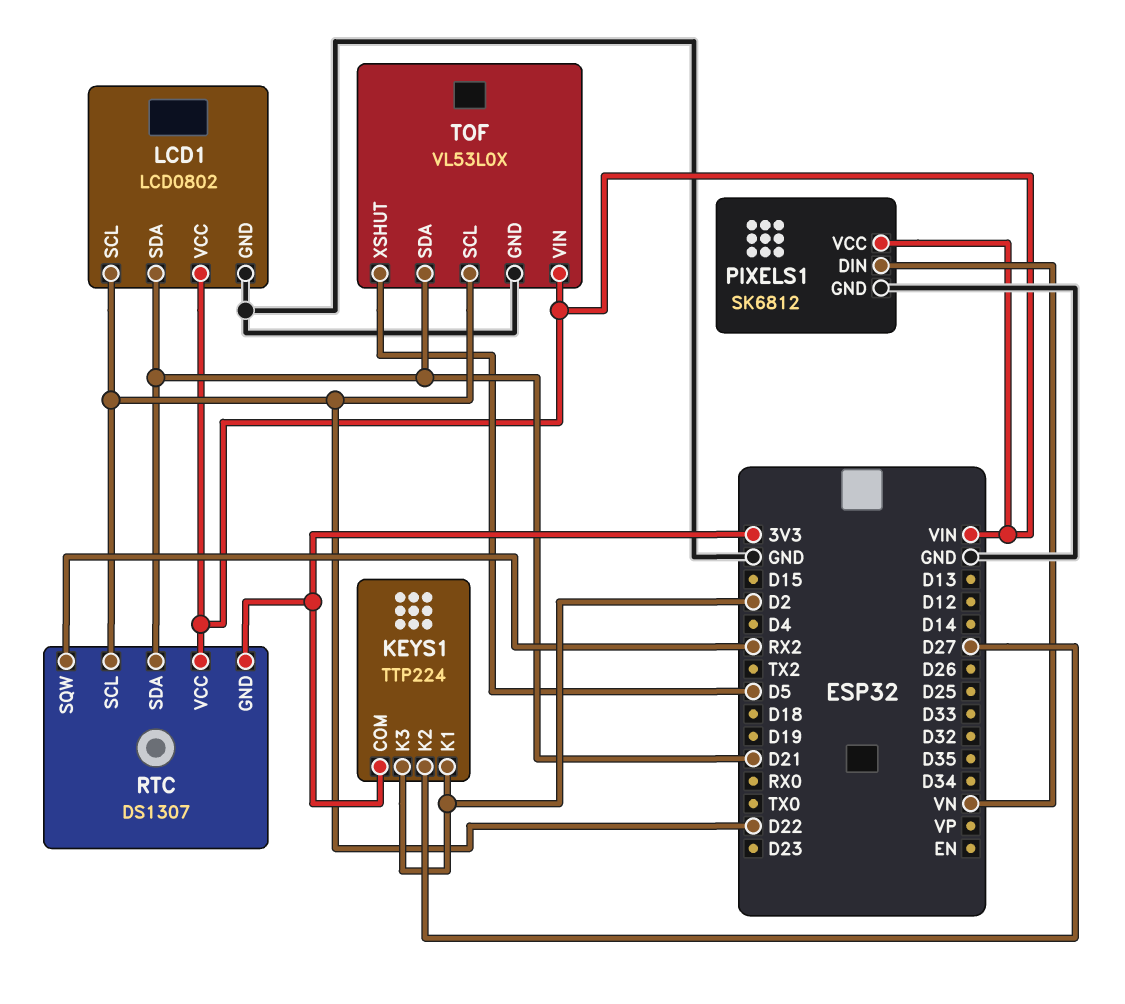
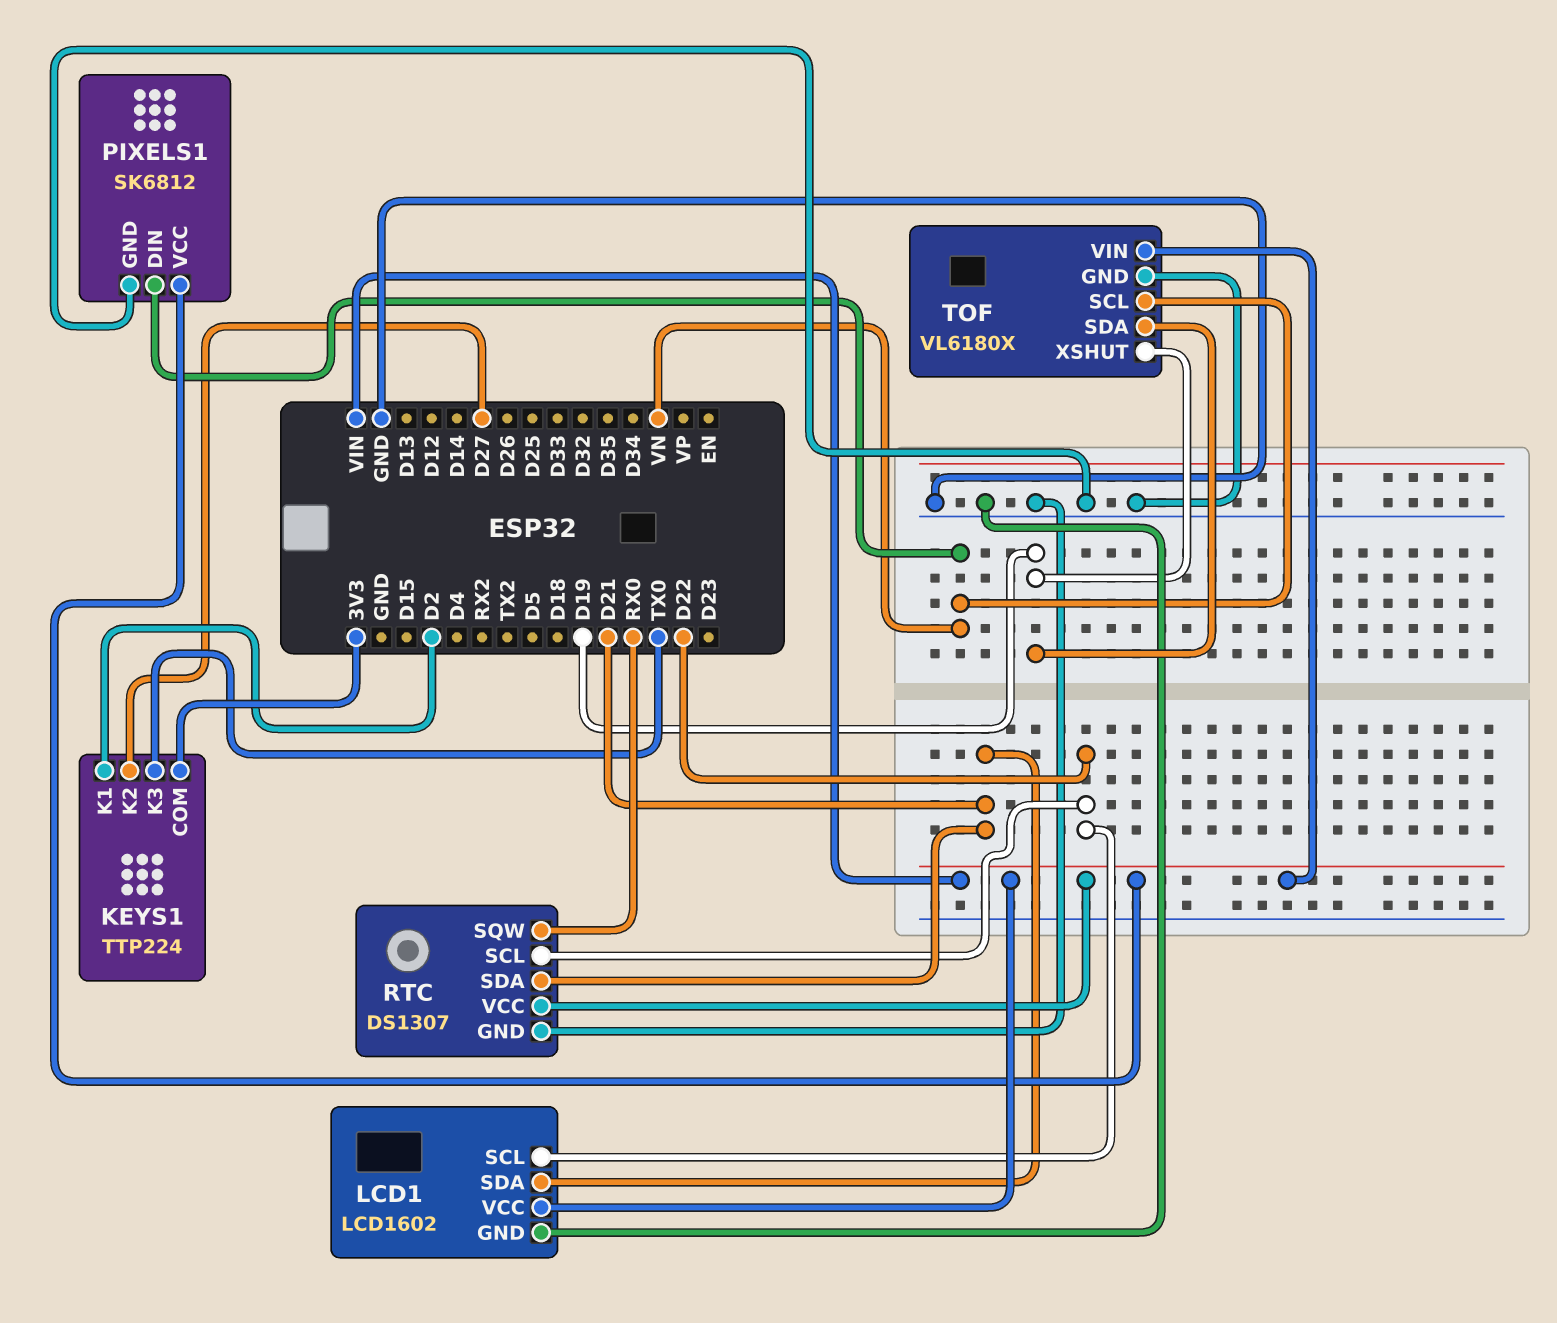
KEYS1 pin K3: D2 -> TX0
LCD1: LCD0802 -> LCD1602
RTC pin GND: 3V3 -> GND
RTC pin SQW: RX2 -> RX0
TOF: VL53L0X -> VL6180X
TOF pin SCL: D22 -> VN
TOF pin SDA: D21 -> D19
TOF pin XSHUT: D5 -> D19

